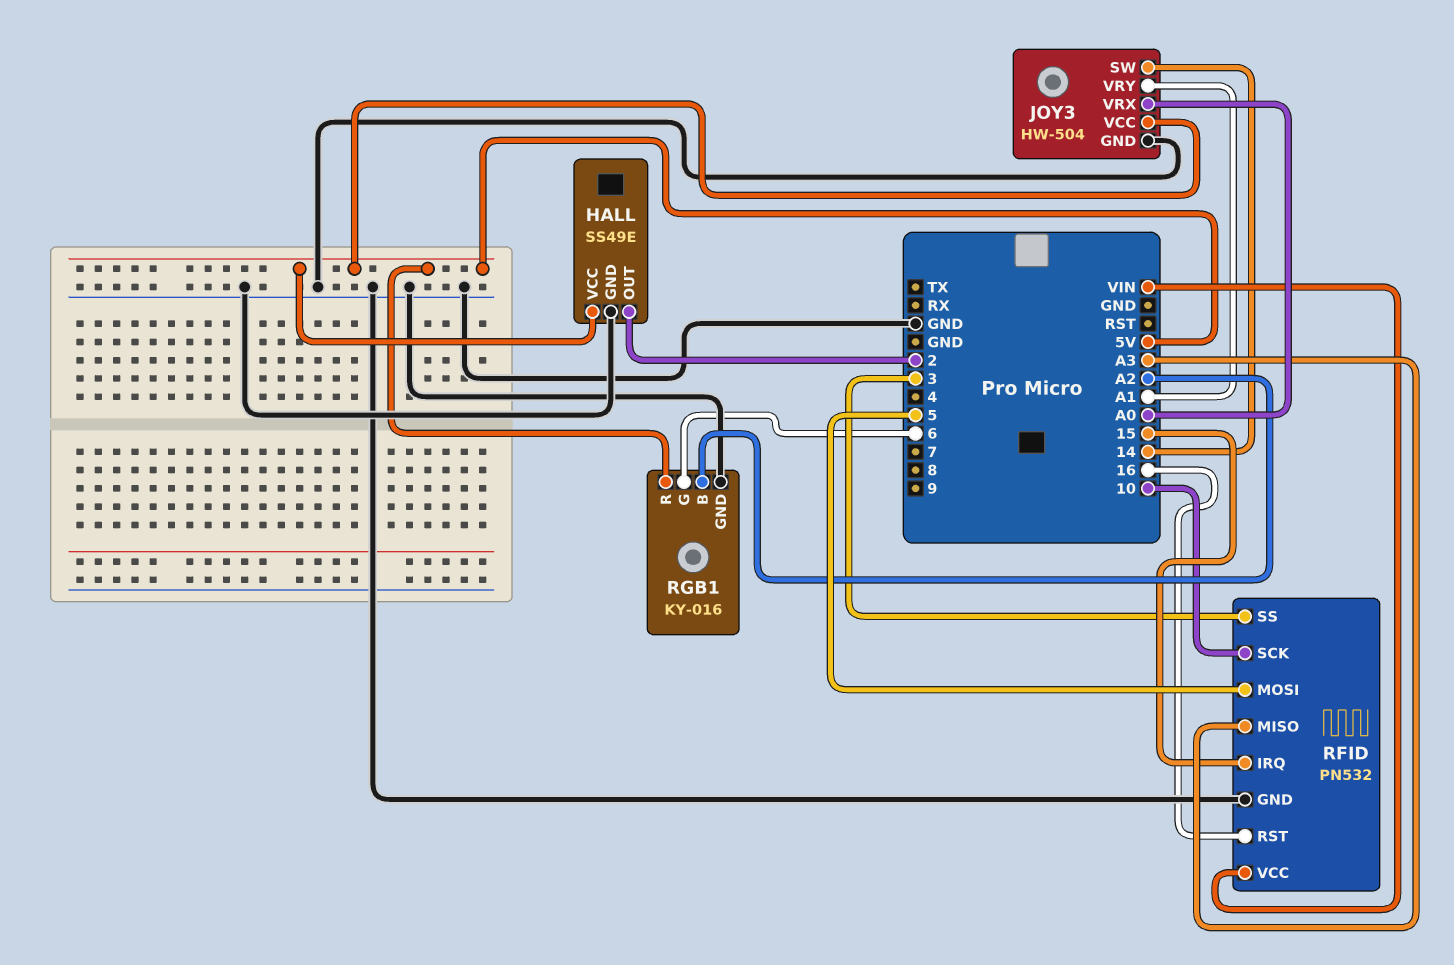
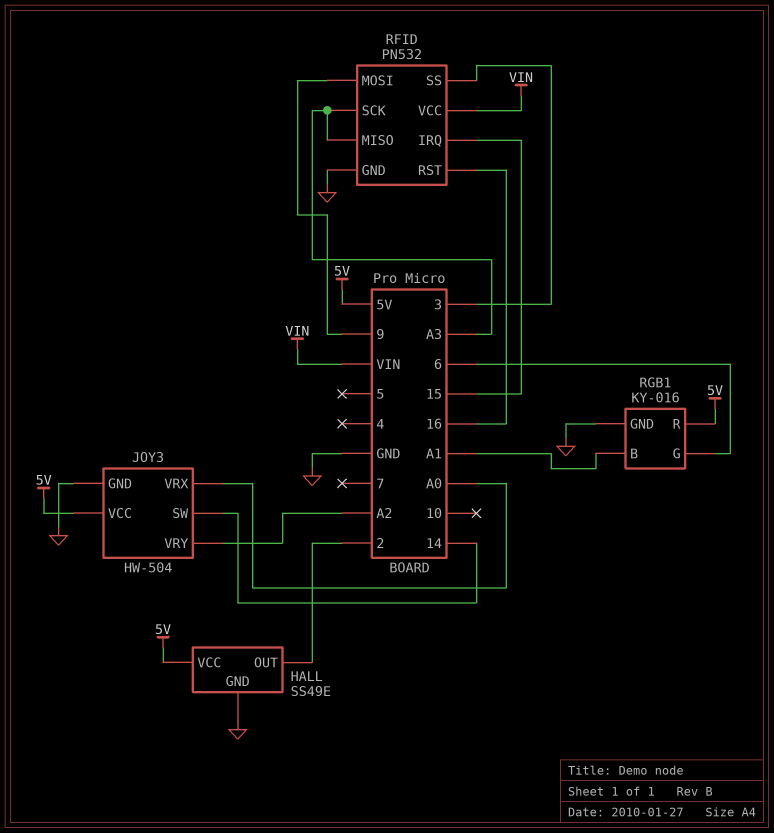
JOY3 pin VRY: A1 -> A2
RFID pin MOSI: 5 -> 9
RFID pin SCK: 10 -> A3
RGB1 pin B: A2 -> A1

